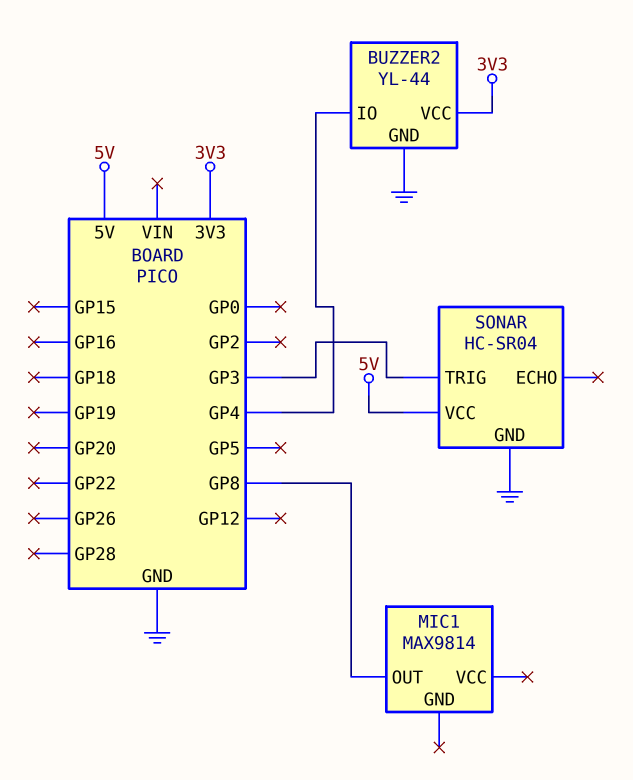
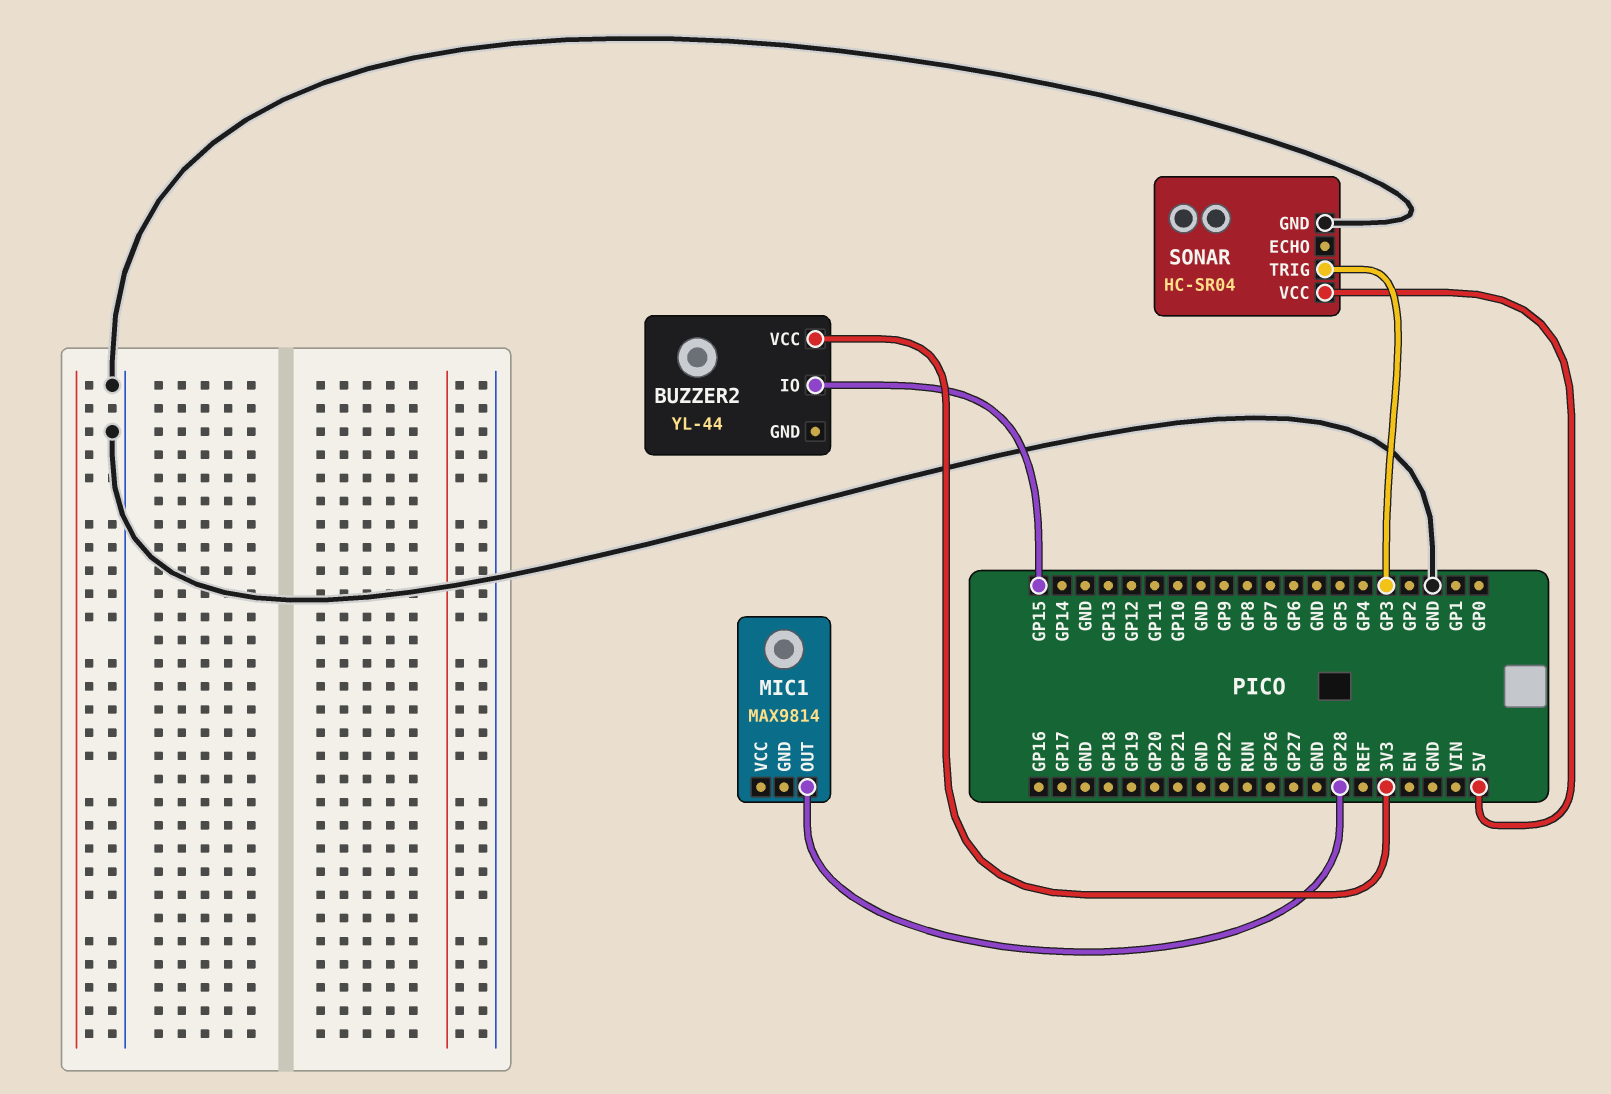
BUZZER2 pin GND: GND -> none
BUZZER2 pin IO: GP4 -> GP15
MIC1 pin OUT: GP8 -> GP28

